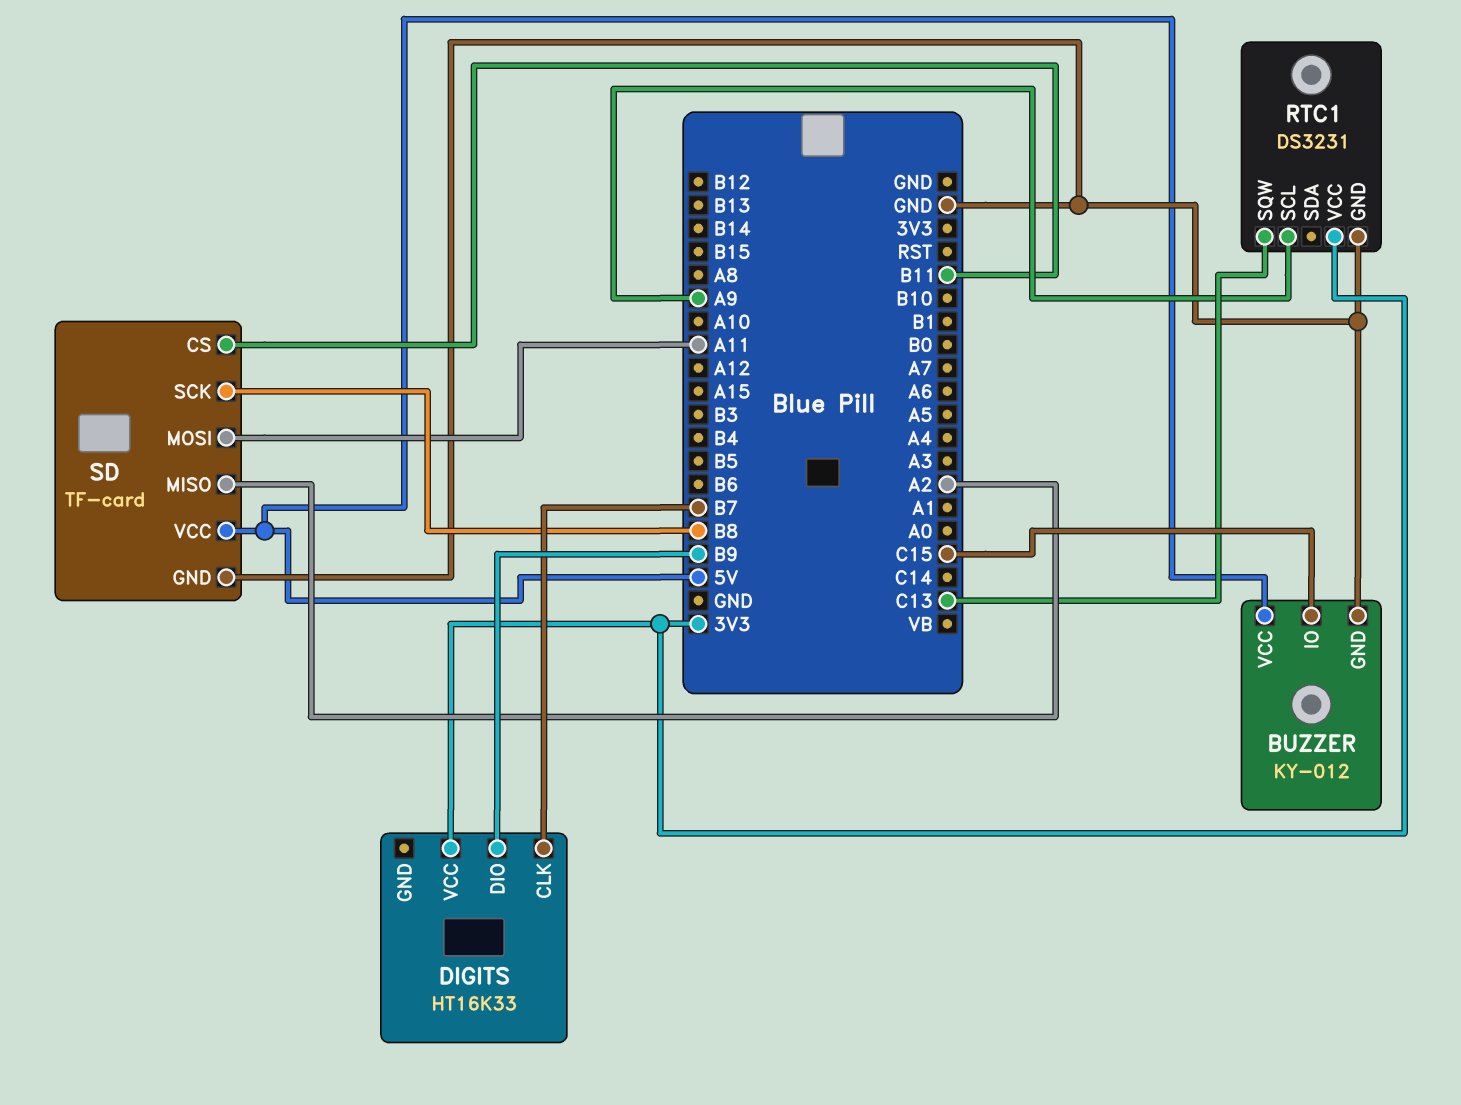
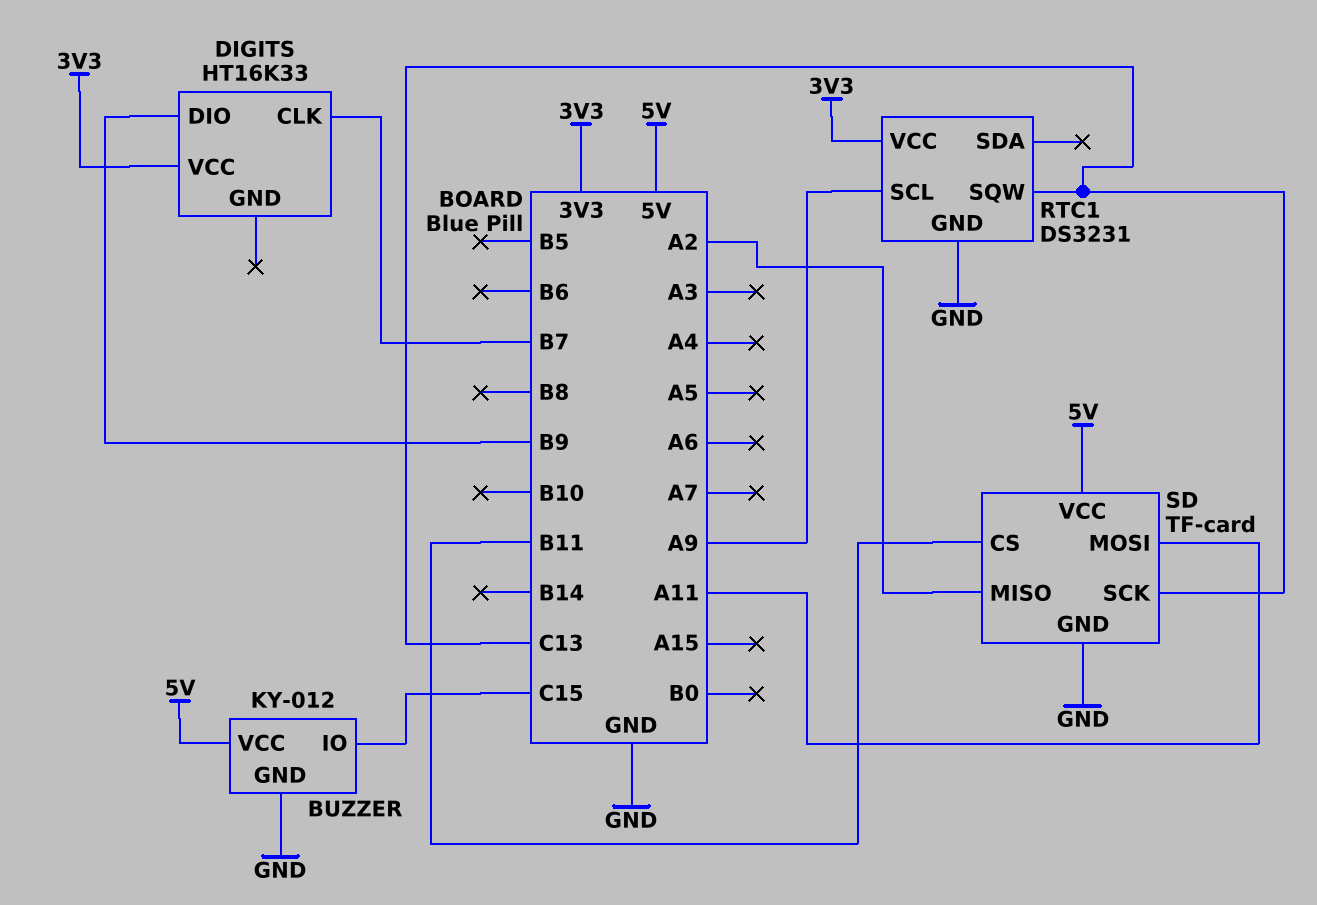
SD pin SCK: B8 -> C13

